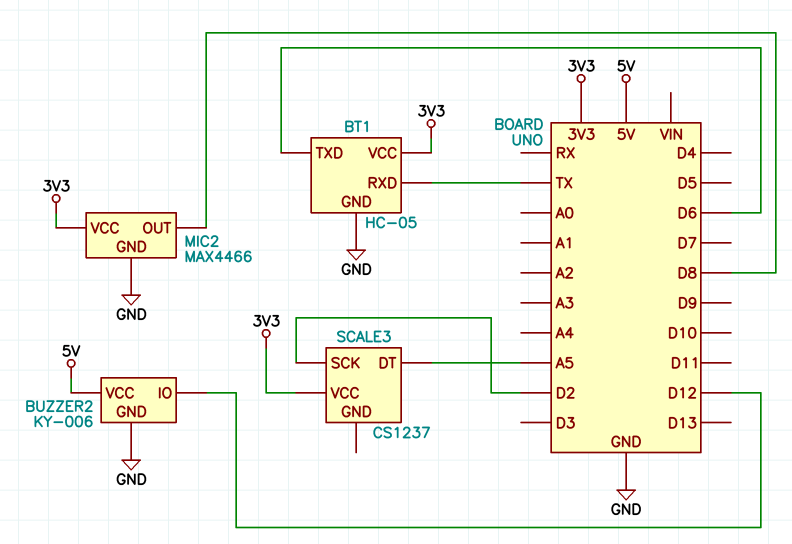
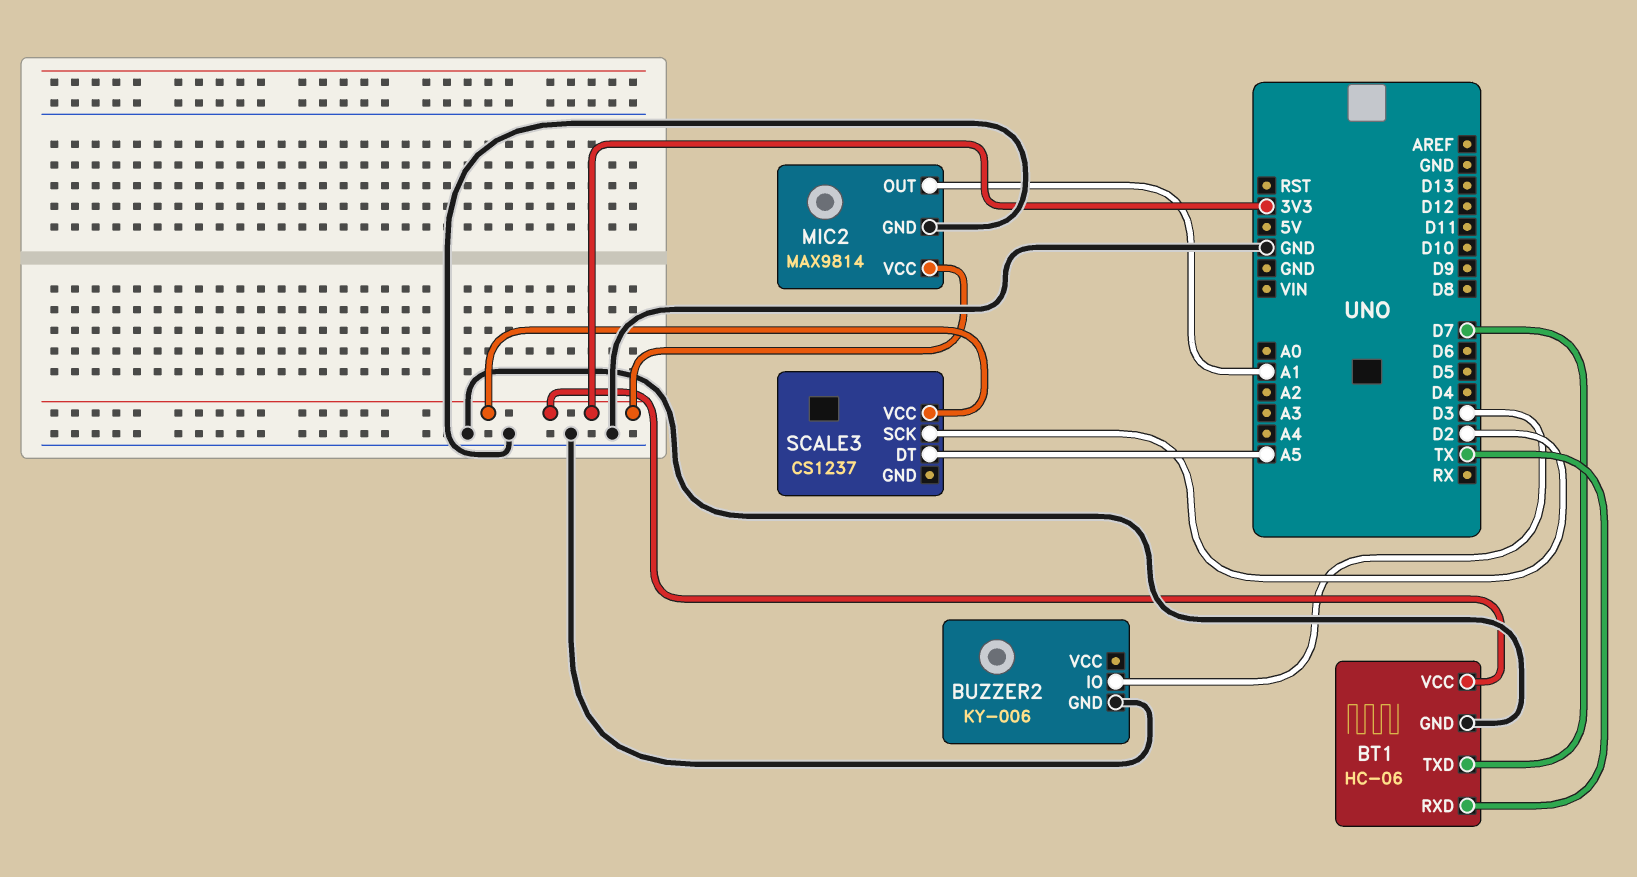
BT1: HC-05 -> HC-06
BT1 pin TXD: D6 -> D7
BUZZER2 pin IO: D12 -> D3
BUZZER2 pin VCC: 5V -> none
MIC2: MAX4466 -> MAX9814
MIC2 pin OUT: D8 -> A1

